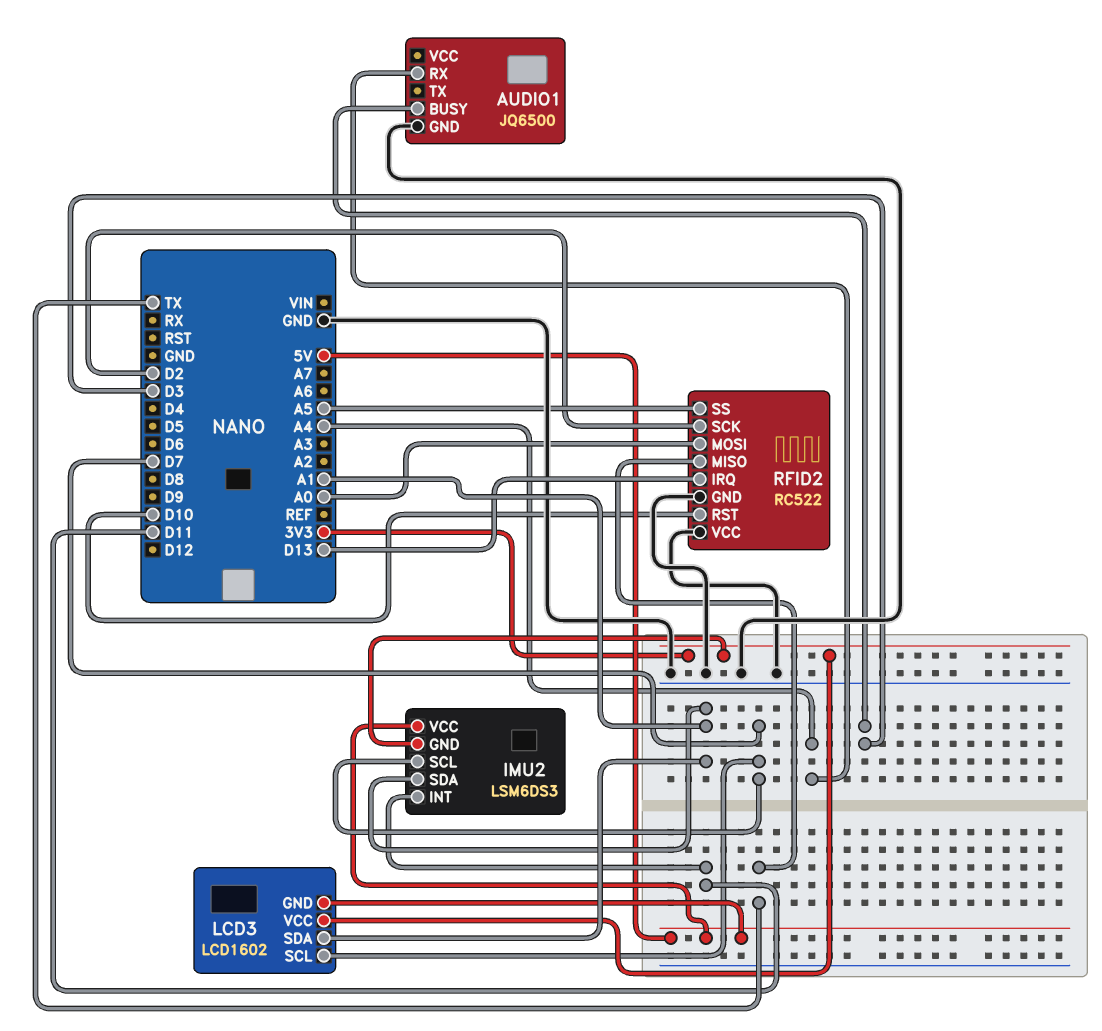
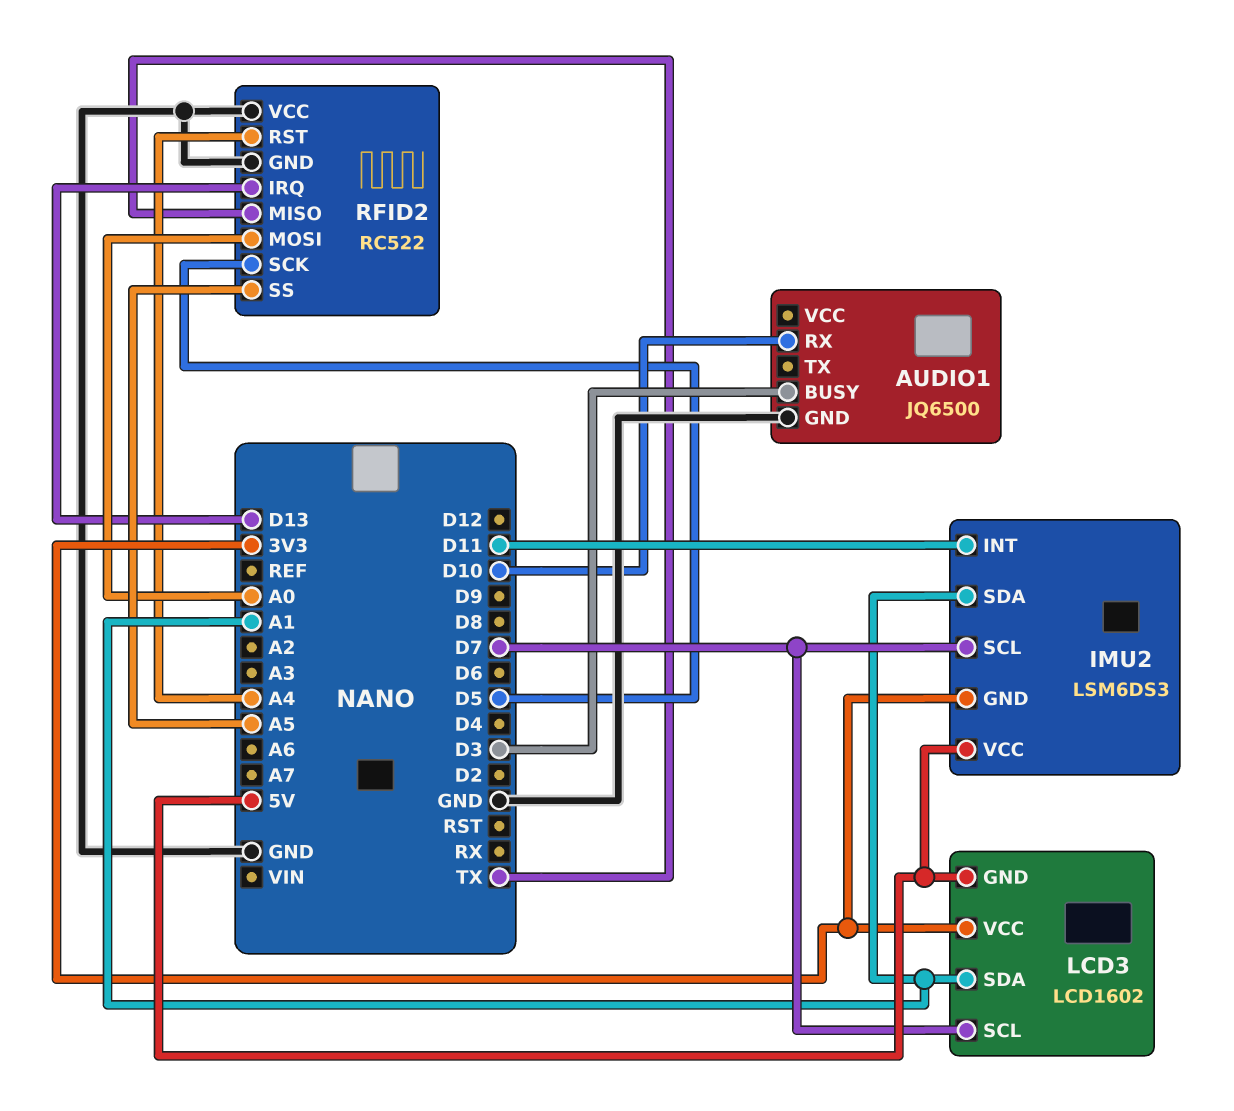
AUDIO1 pin RX: A4 -> D10
RFID2 pin RST: D10 -> A4
RFID2 pin SCK: D2 -> D5

